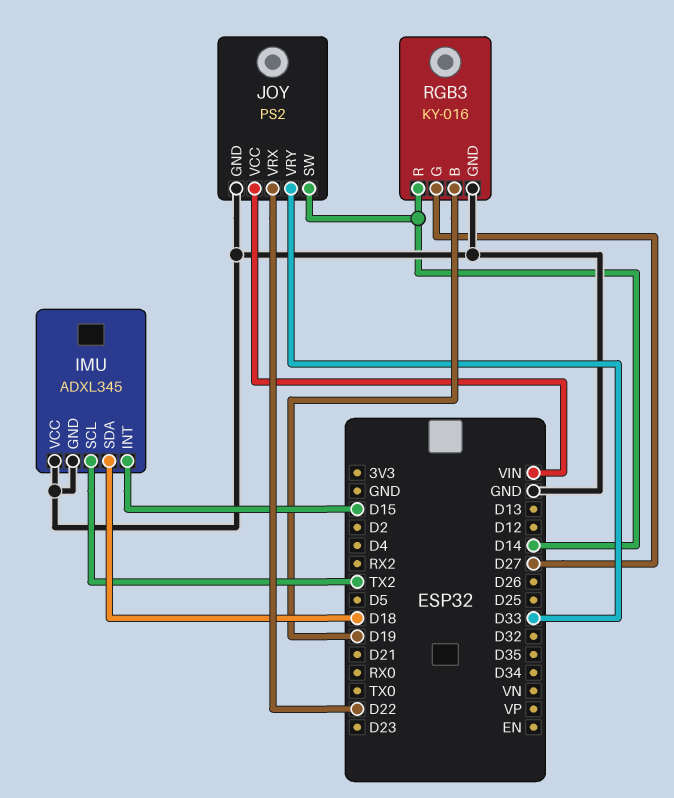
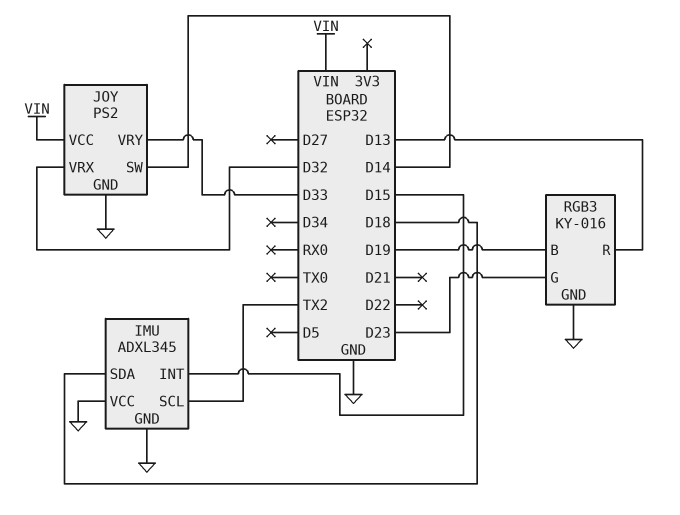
JOY pin VRX: D22 -> D32
RGB3 pin G: D27 -> D23
RGB3 pin R: D14 -> D13

